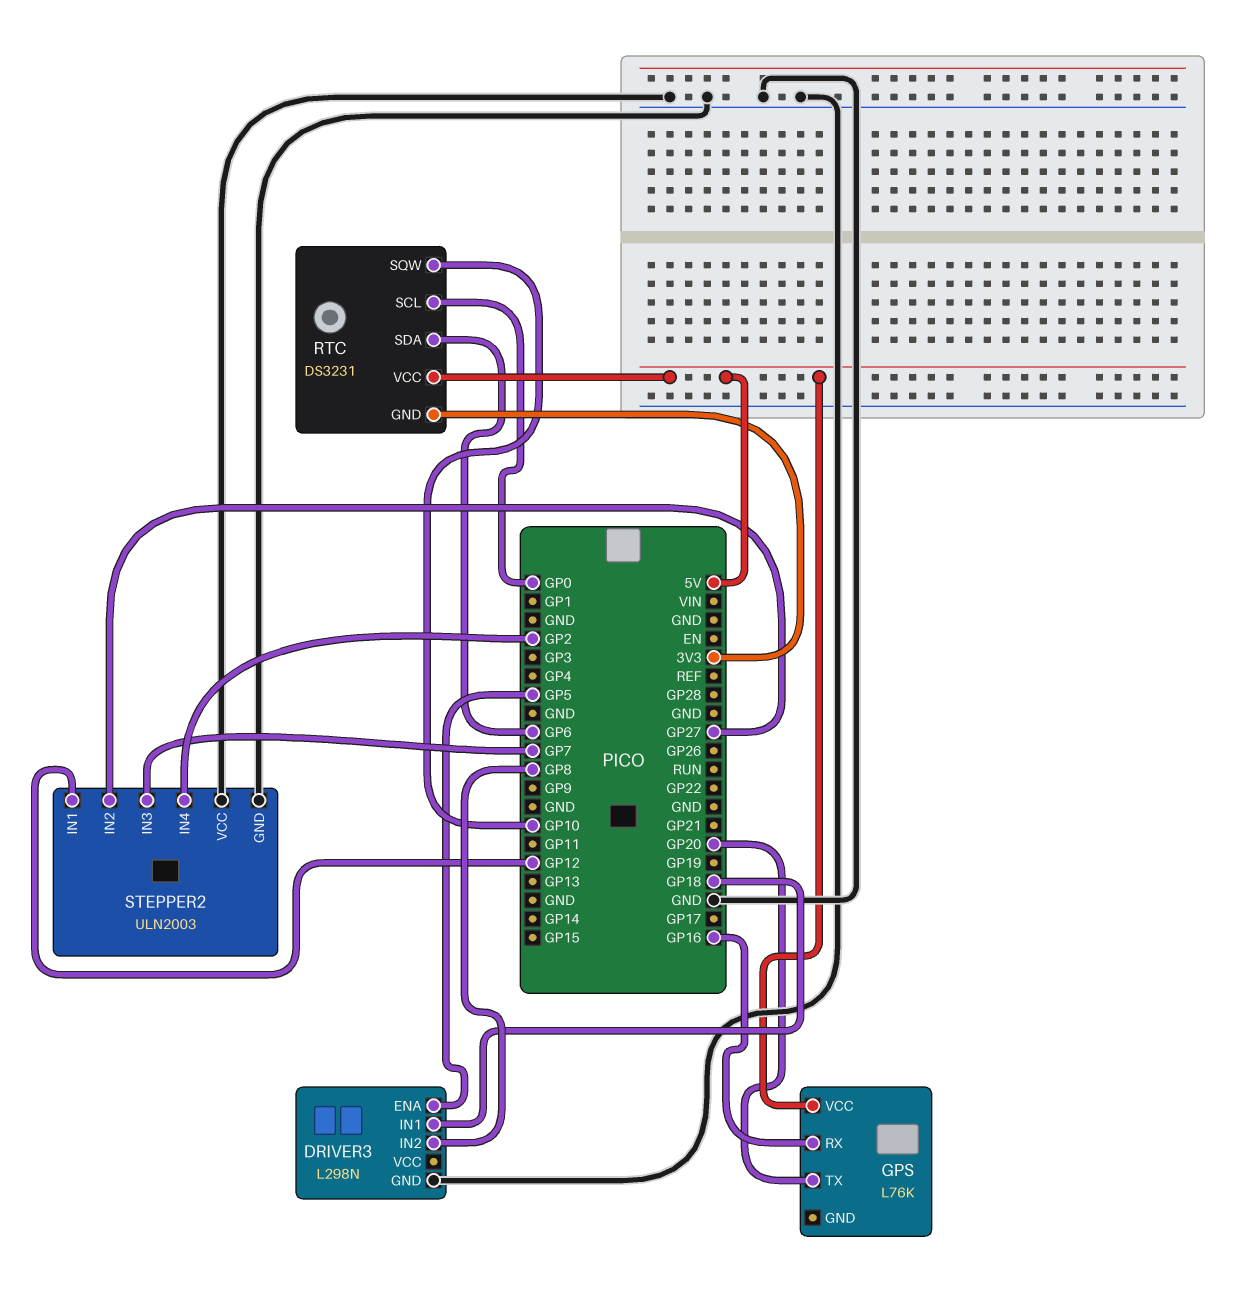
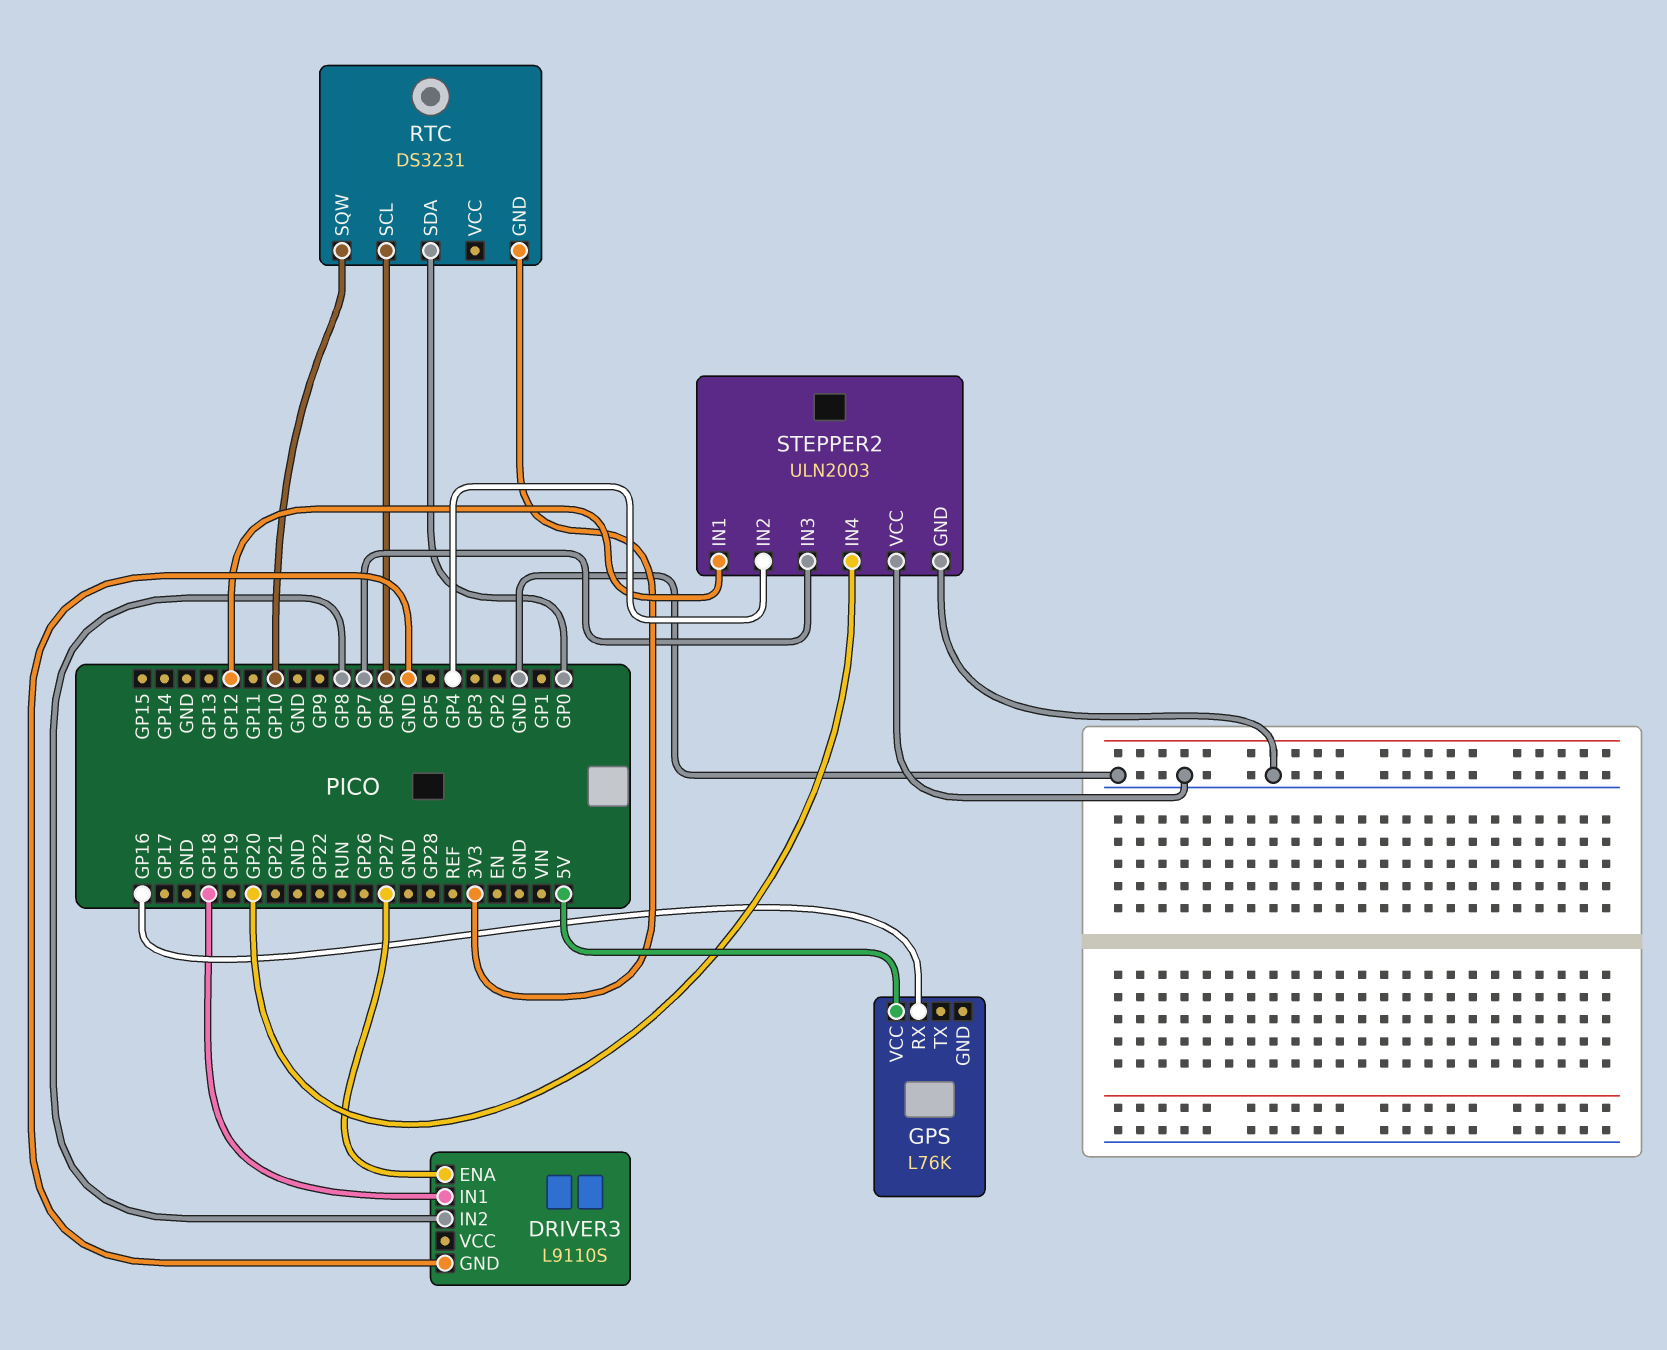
DRIVER3: L298N -> L9110S
DRIVER3 pin ENA: GP5 -> GP27
GPS pin TX: GP20 -> none
RTC pin SCL: GP0 -> GP6
RTC pin SDA: GP6 -> GP0
RTC pin VCC: 5V -> none
STEPPER2 pin IN2: GP27 -> GP4
STEPPER2 pin IN4: GP2 -> GP20

